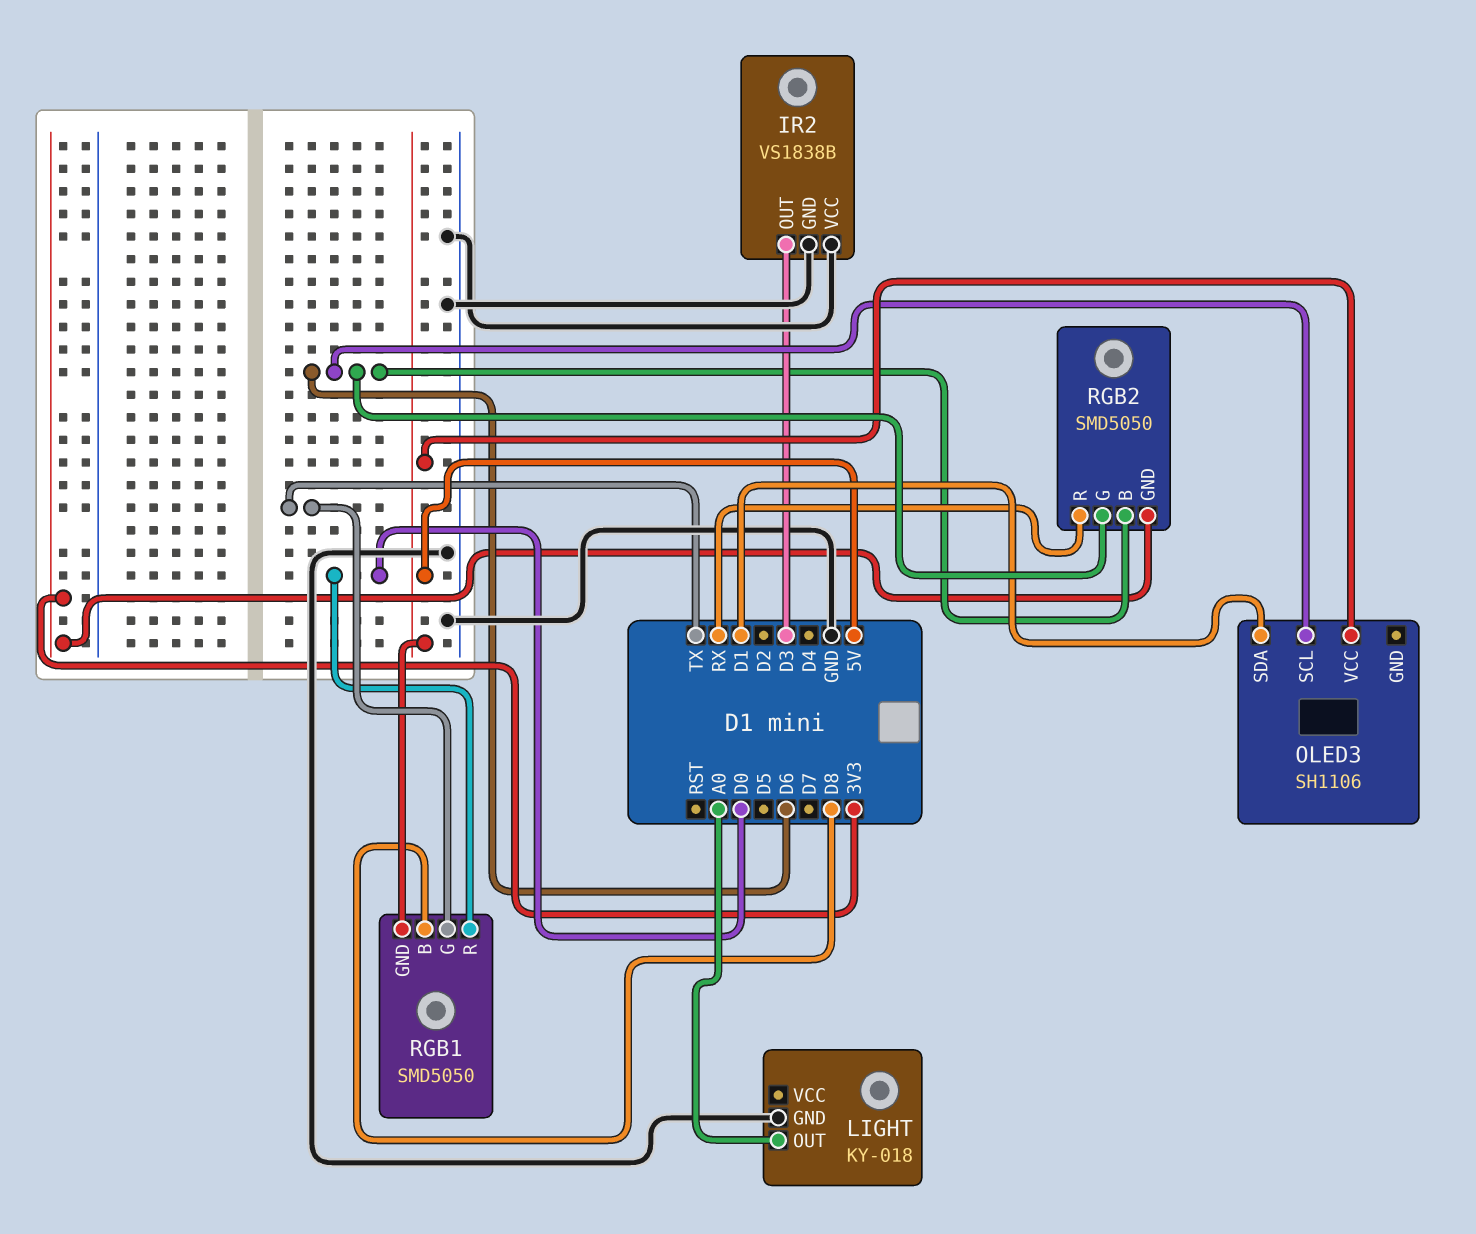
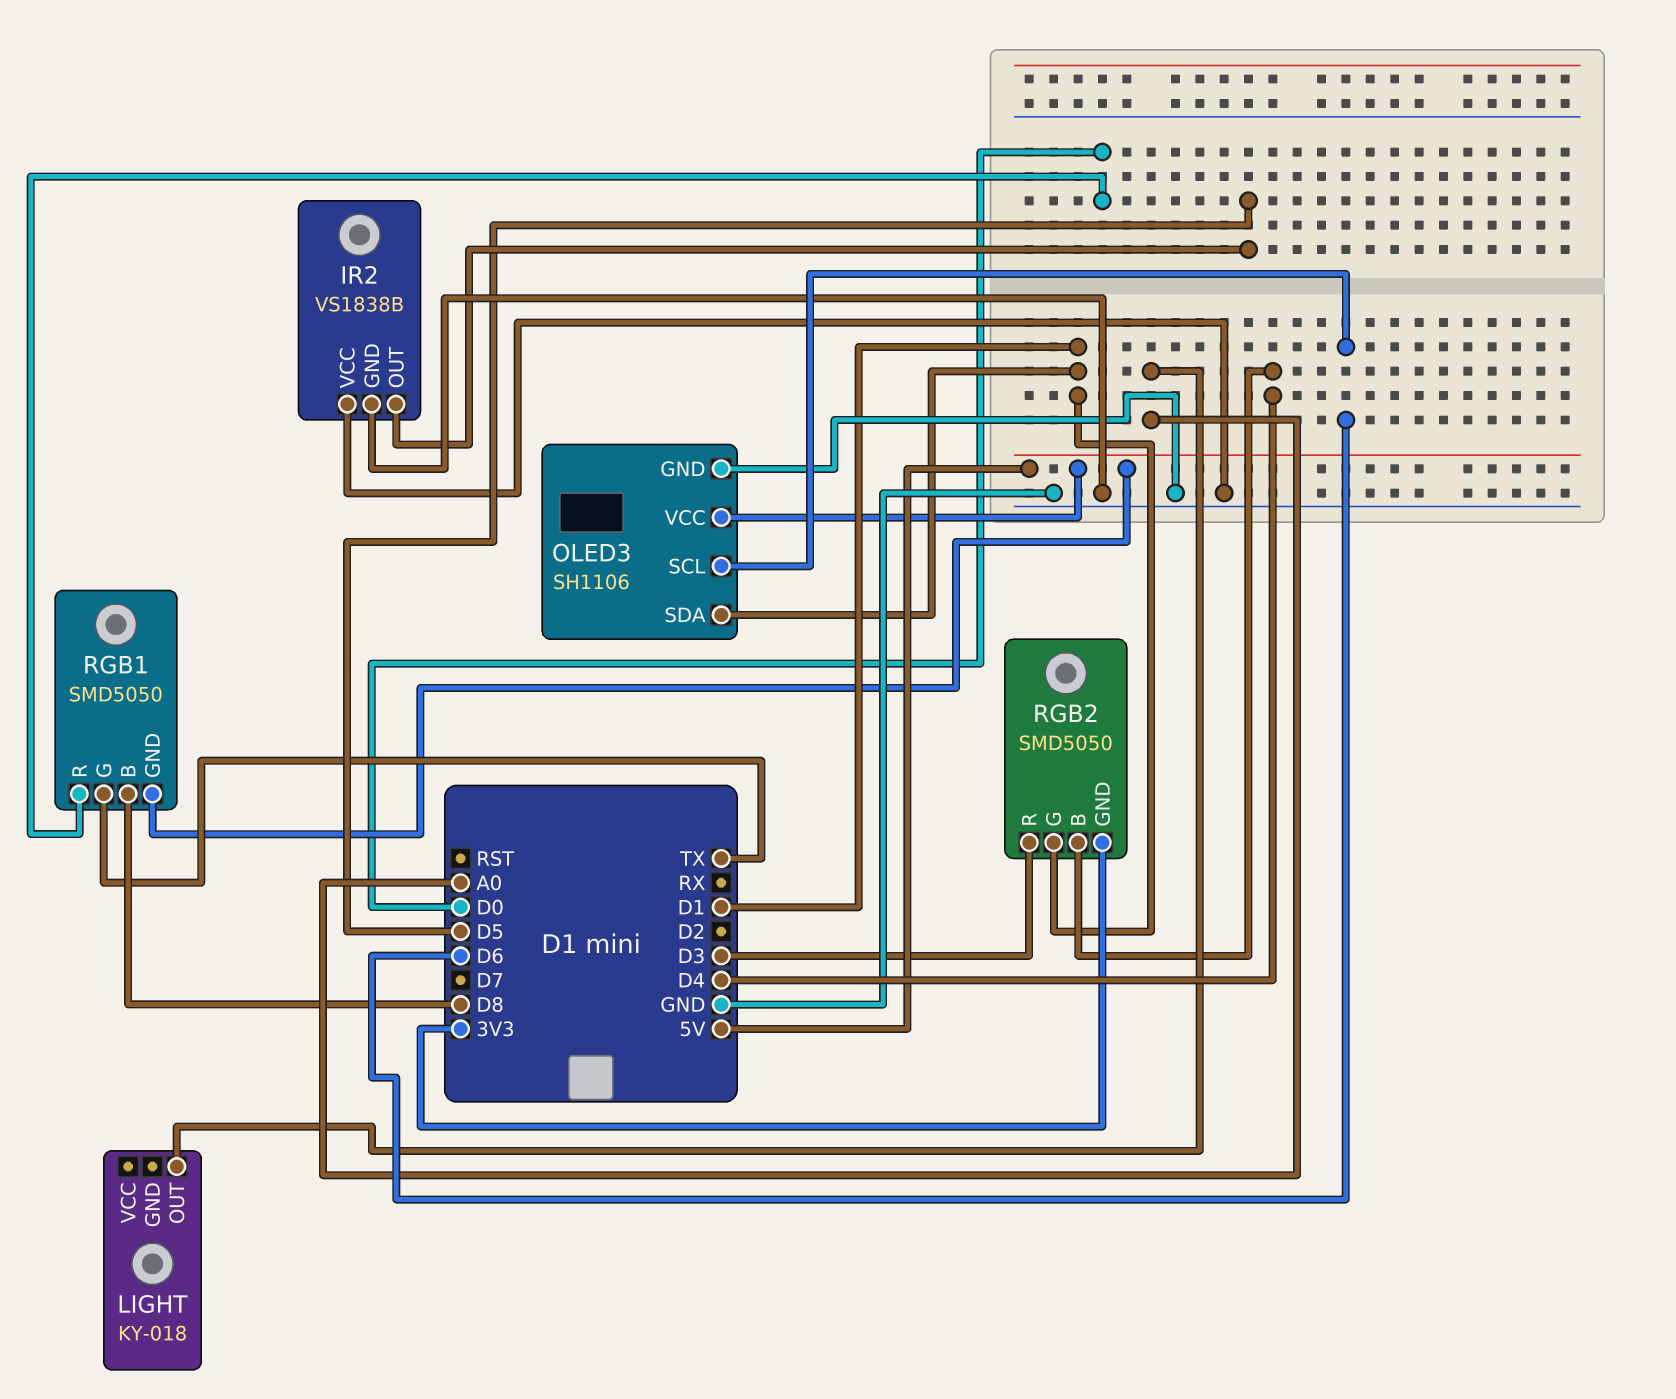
IR2 pin OUT: D3 -> D5
LIGHT pin GND: GND -> none
OLED3 pin GND: none -> GND
RGB2 pin B: D6 -> D4
RGB2 pin G: D6 -> D1
RGB2 pin R: RX -> D3

